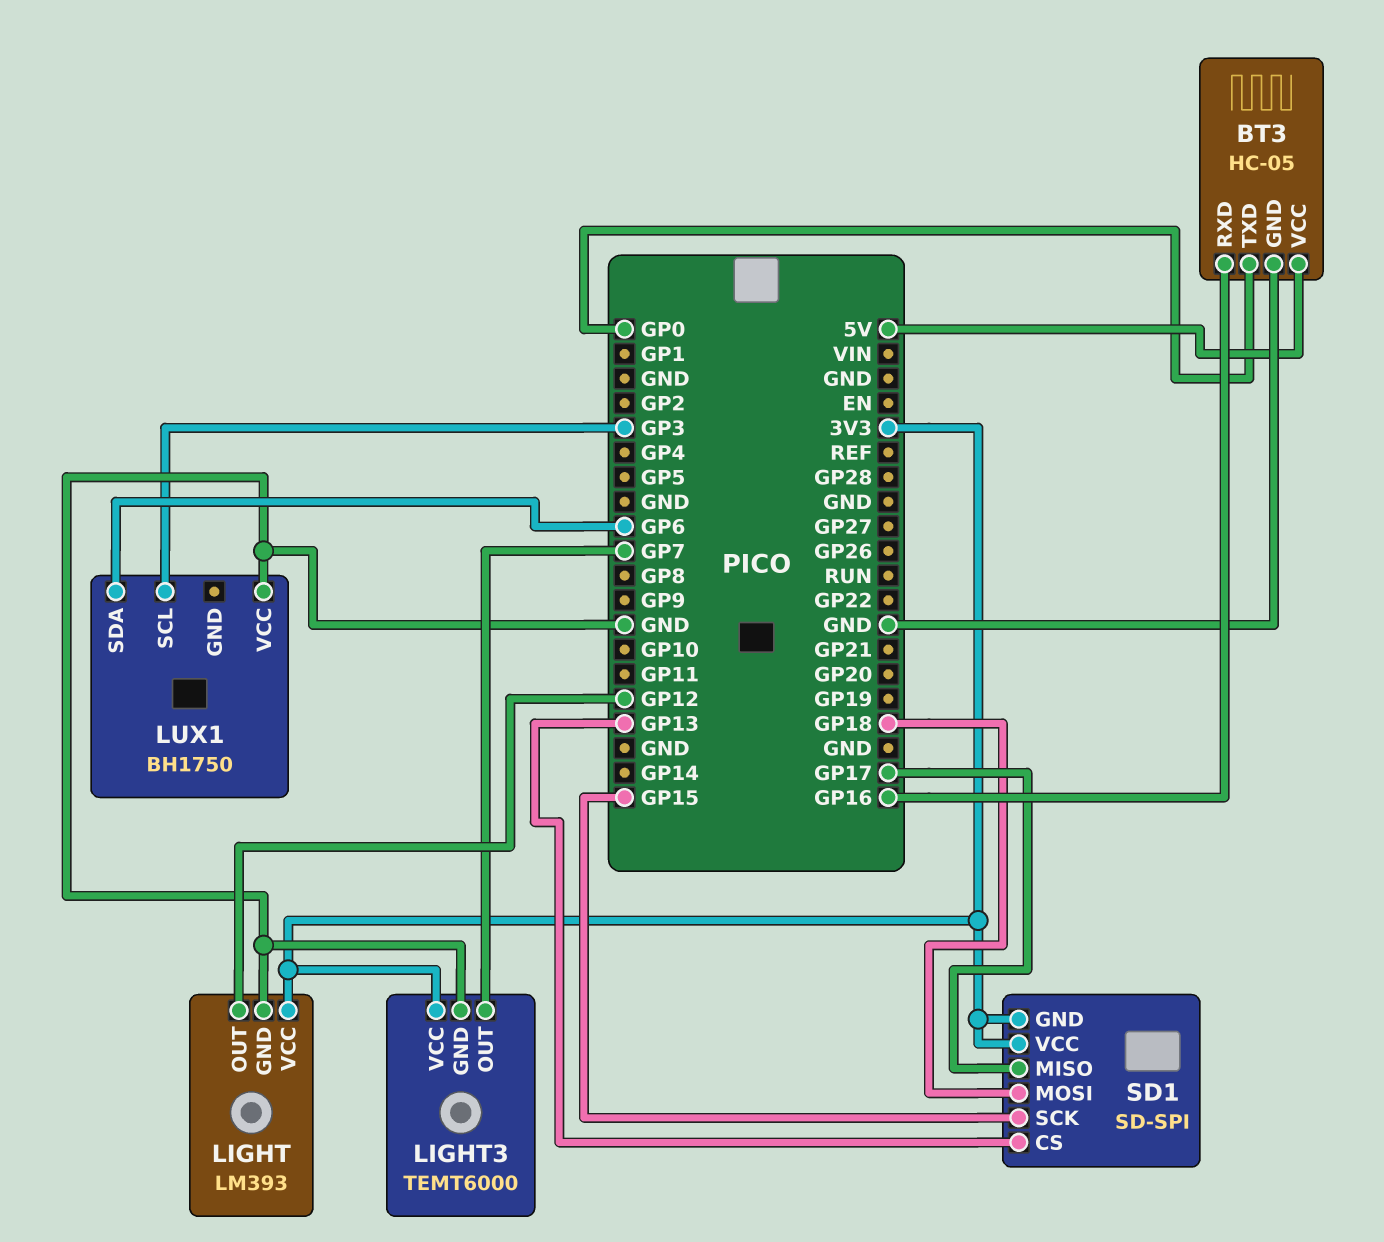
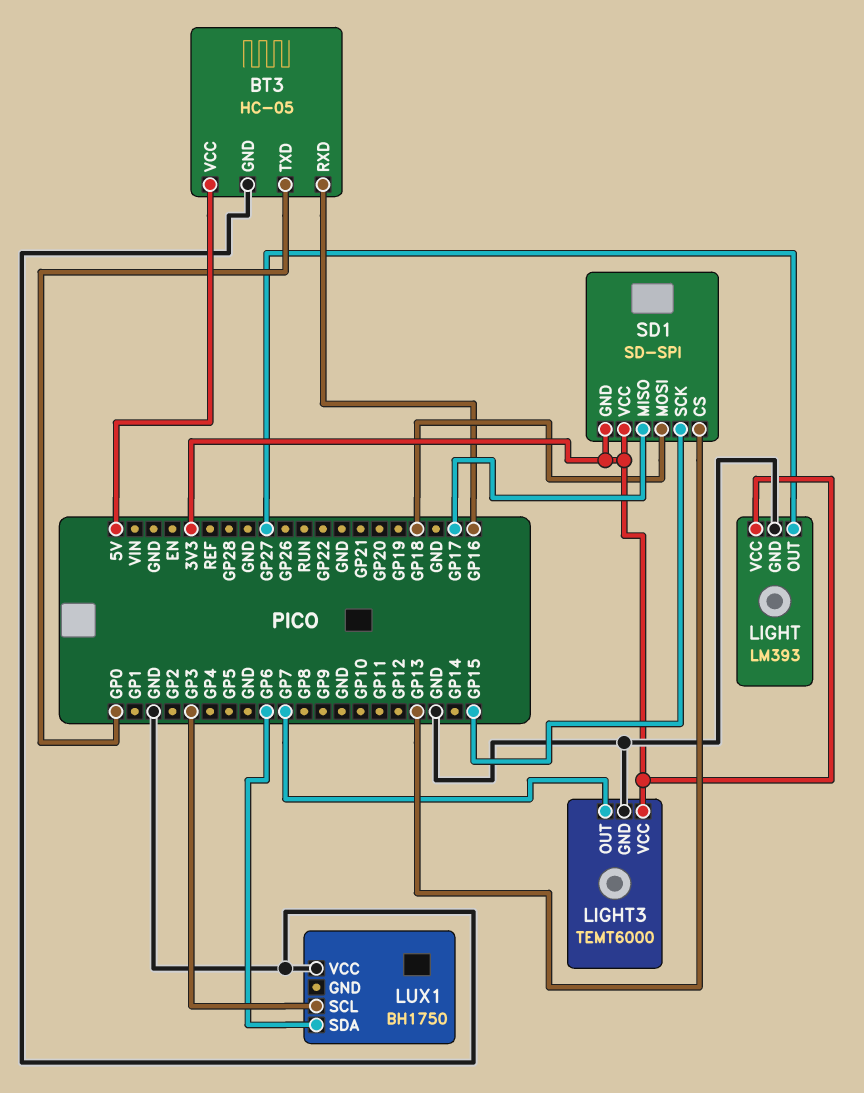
LIGHT pin OUT: GP12 -> GP27

